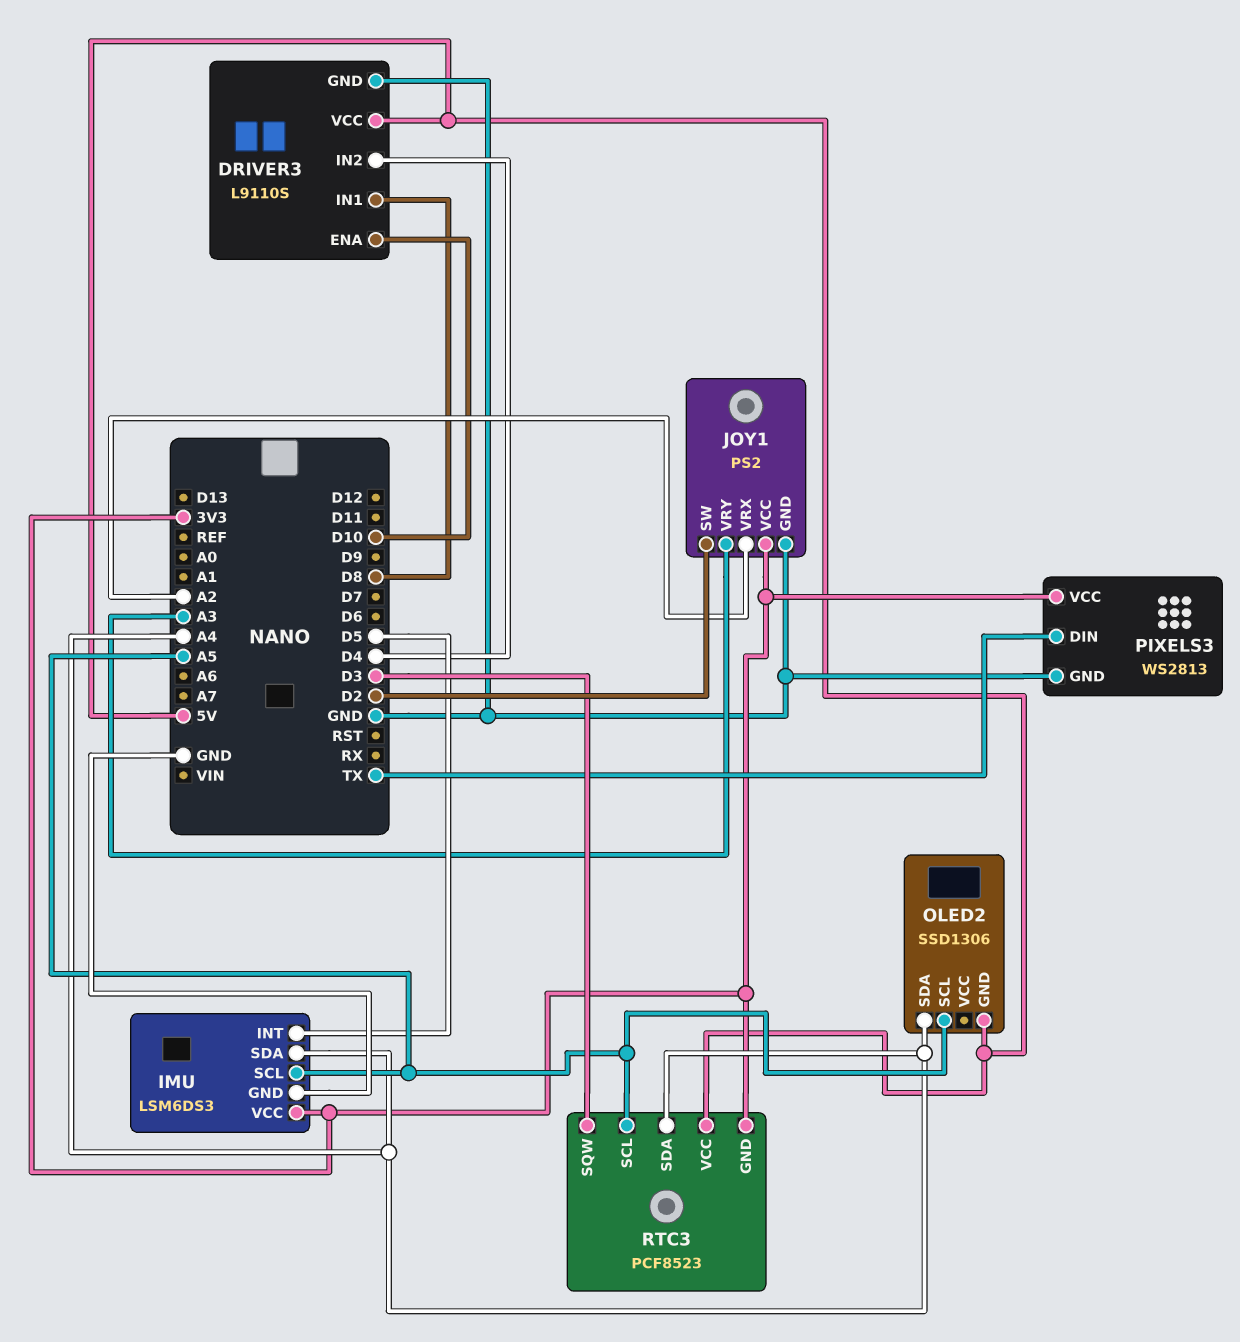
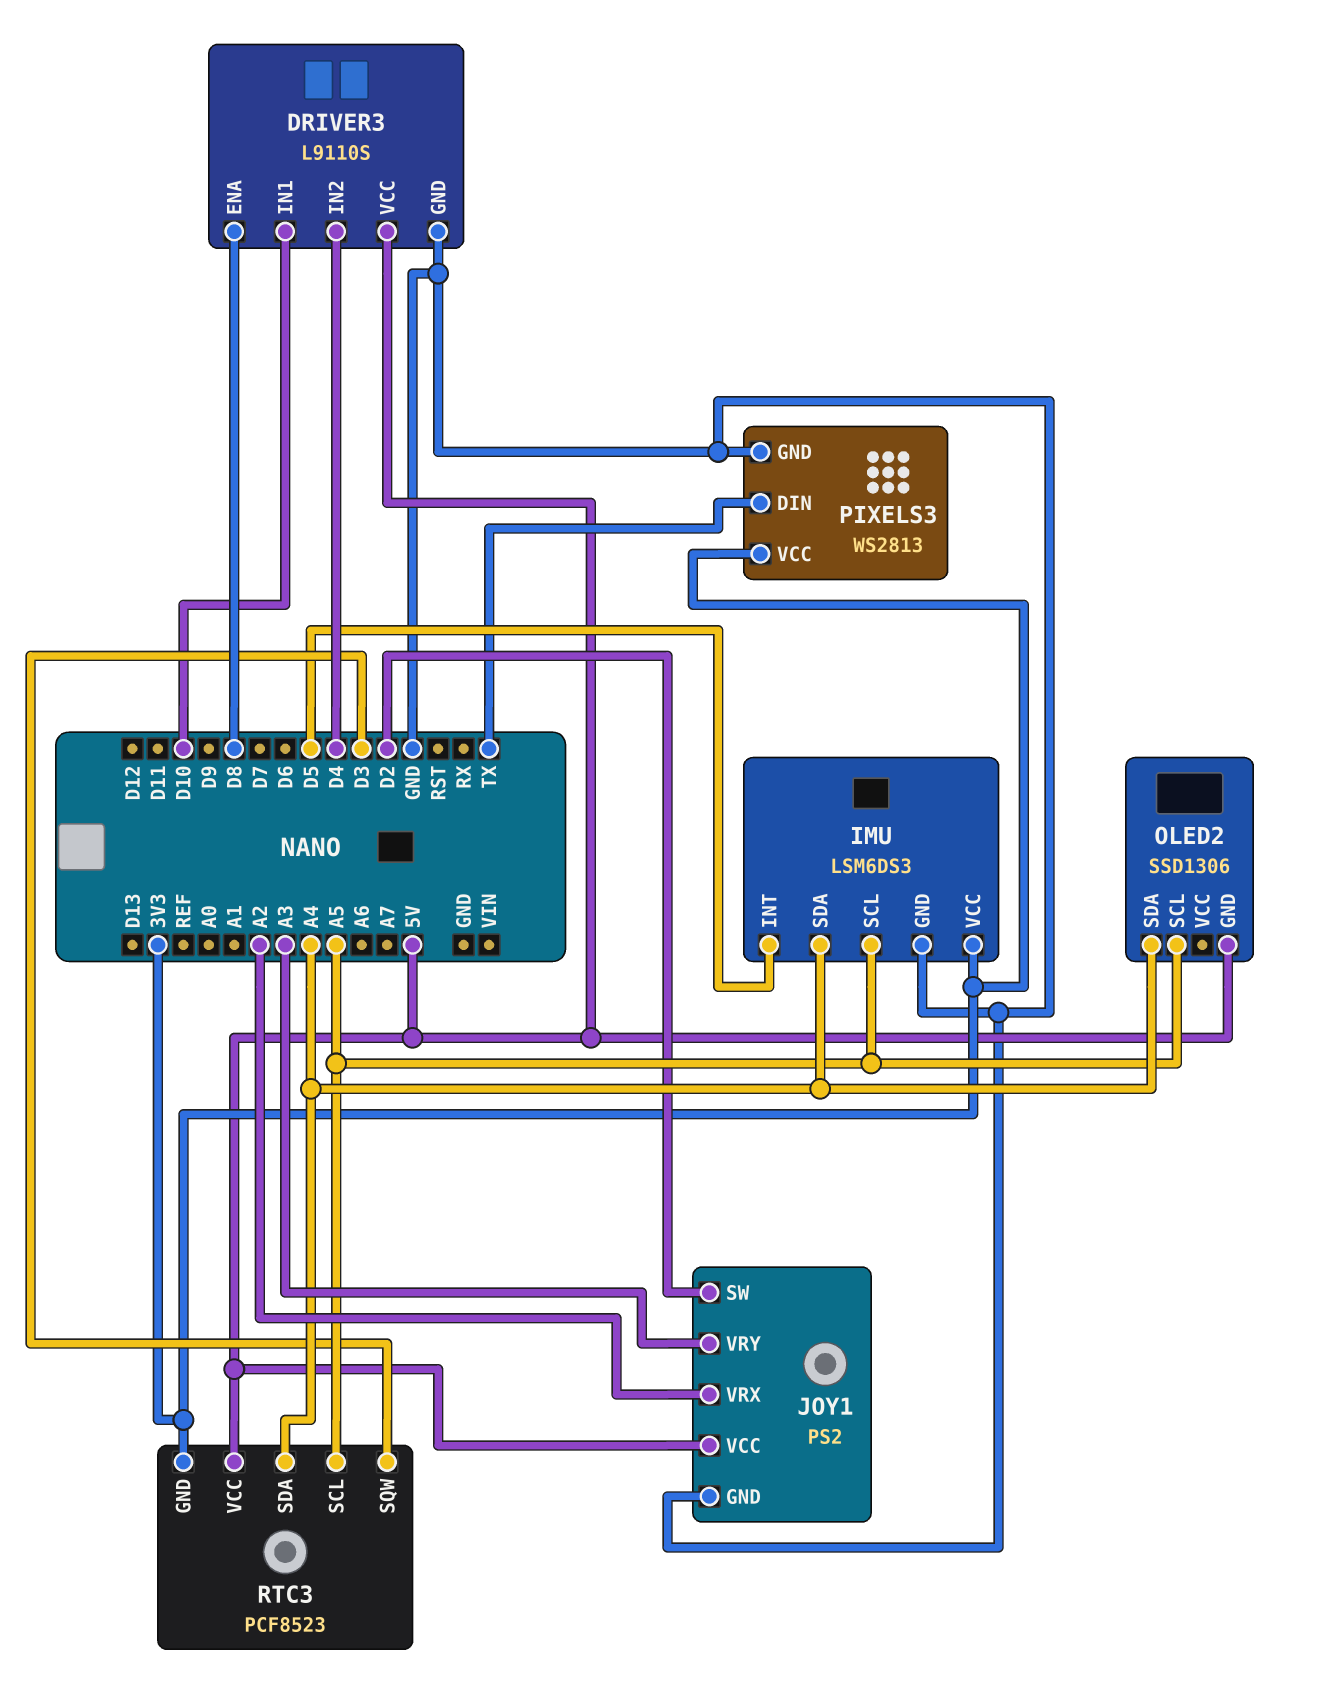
DRIVER3 pin ENA: D10 -> D8
DRIVER3 pin IN1: D8 -> D10
JOY1 pin VCC: 3V3 -> 5V

